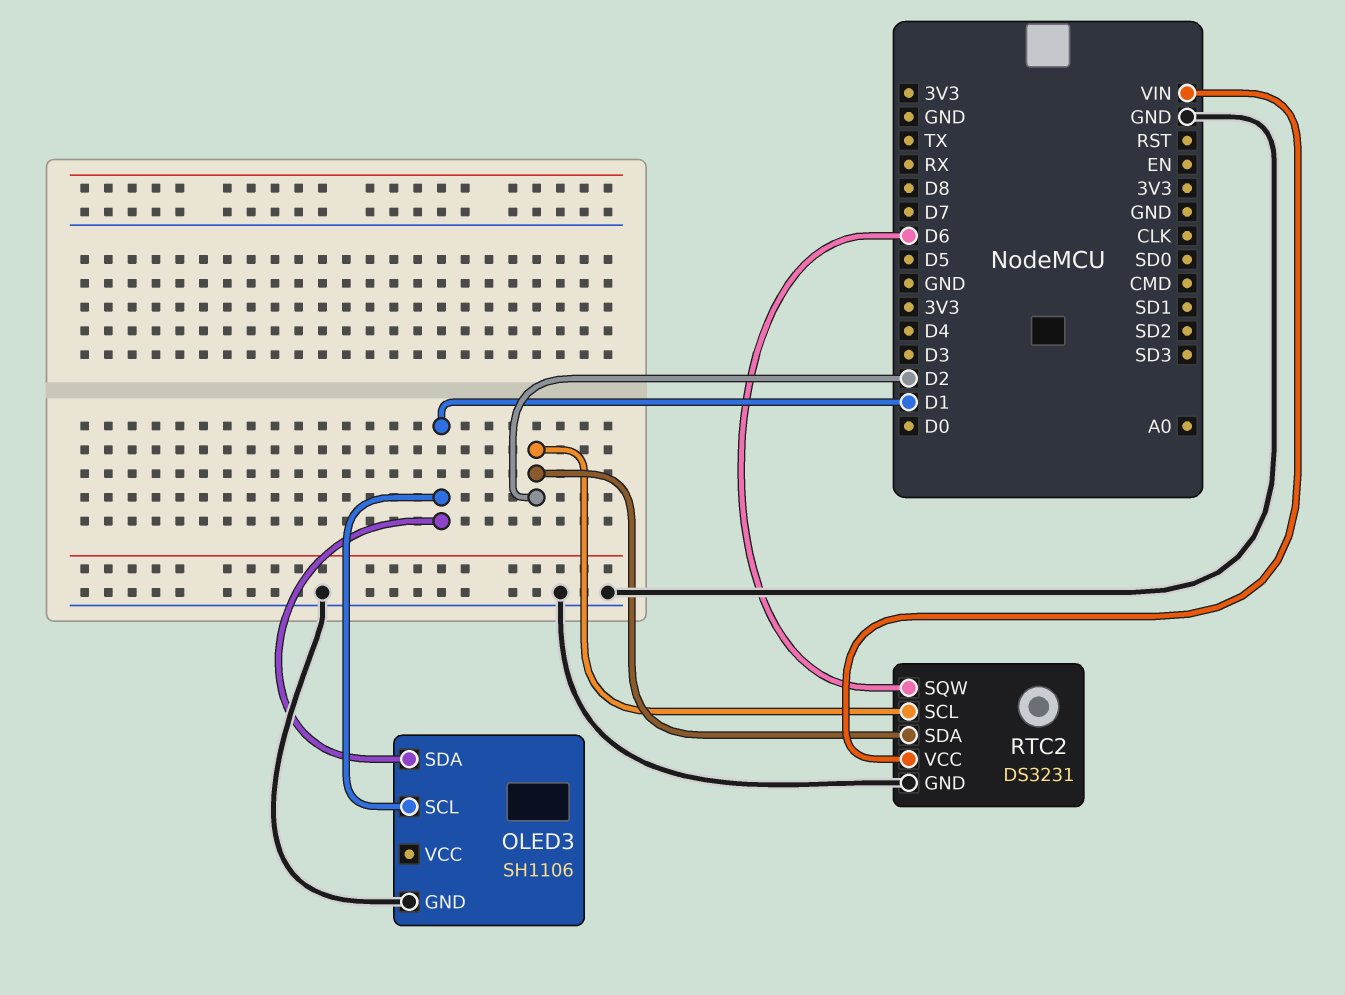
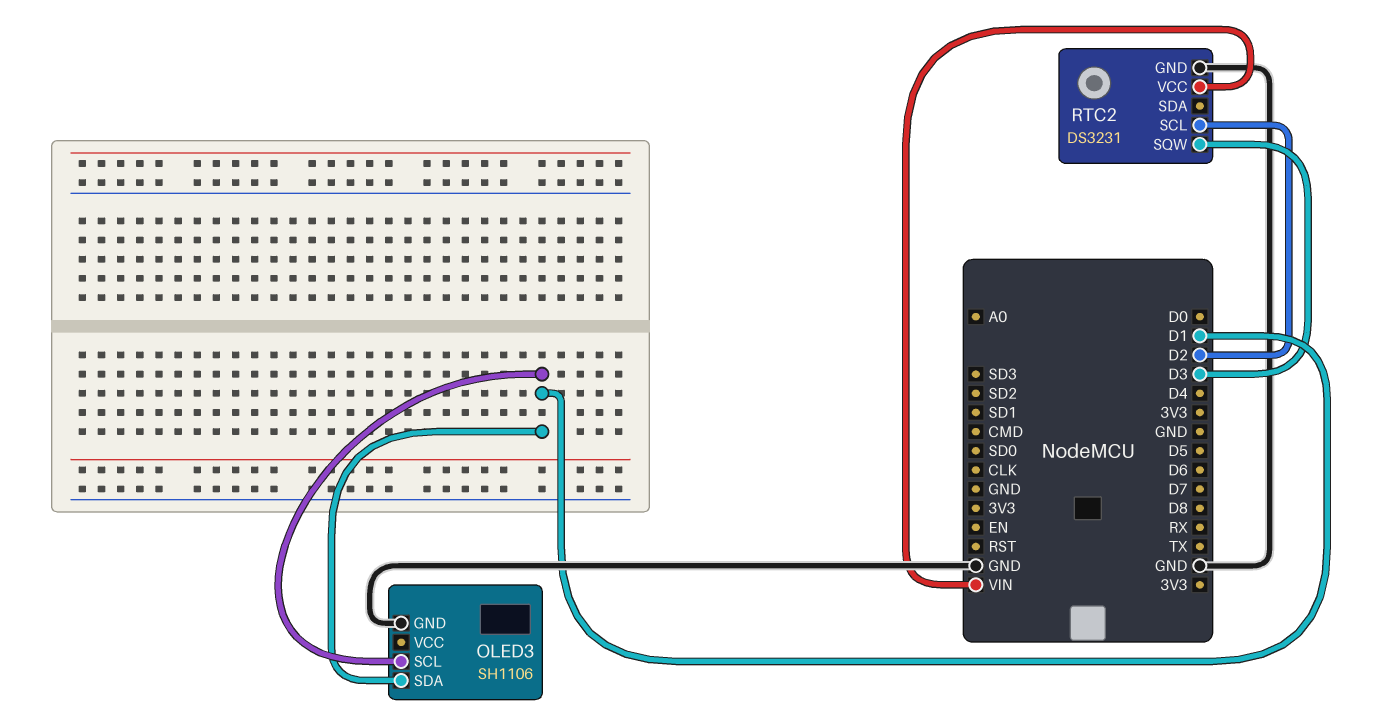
RTC2 pin SDA: D2 -> none
RTC2 pin SQW: D6 -> D3

